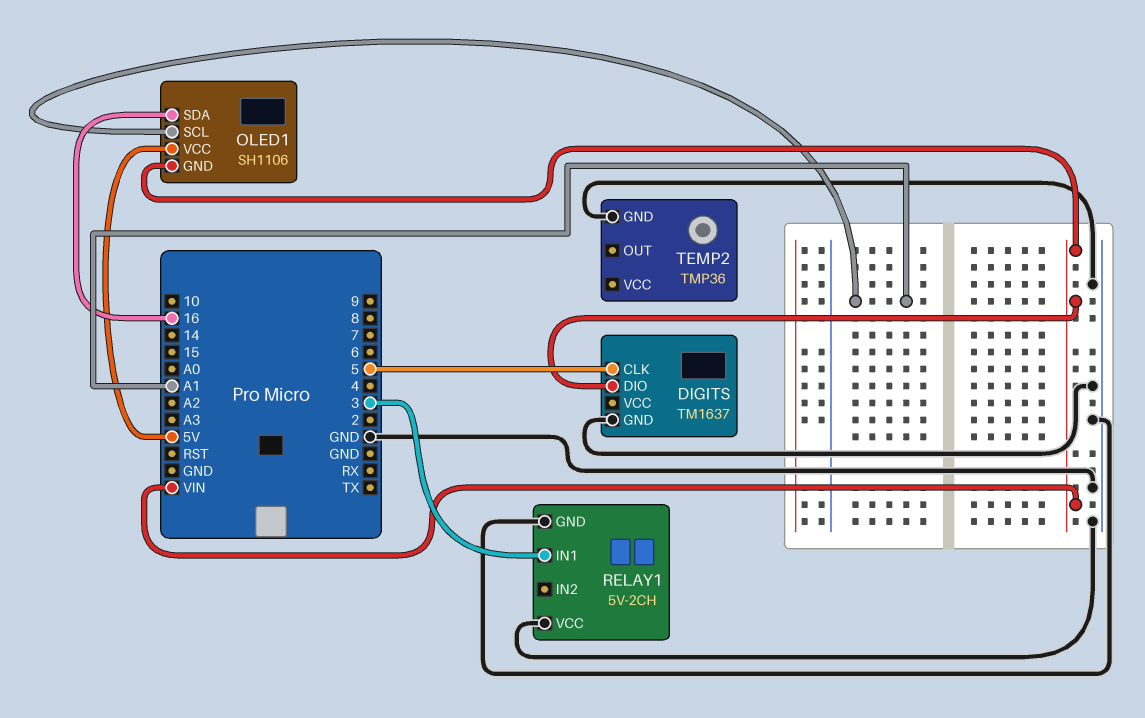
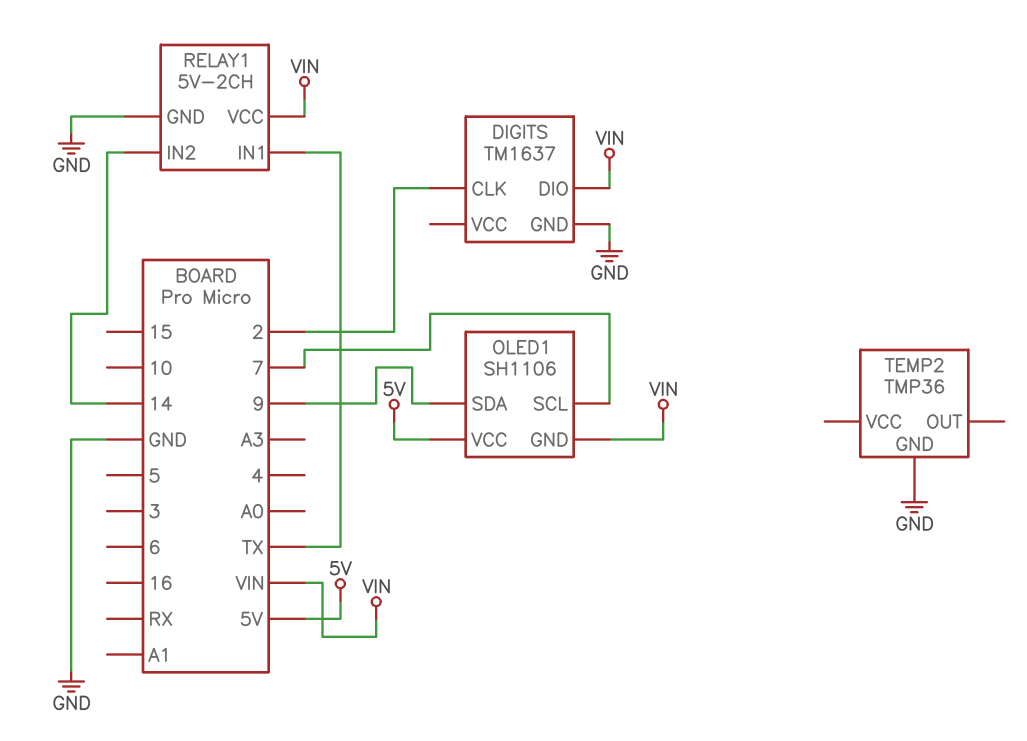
DIGITS pin CLK: 5 -> 2
OLED1 pin SCL: A1 -> 7
OLED1 pin SDA: 16 -> 9
RELAY1 pin IN1: 3 -> TX
RELAY1 pin IN2: none -> 14
RELAY1 pin VCC: GND -> VIN

